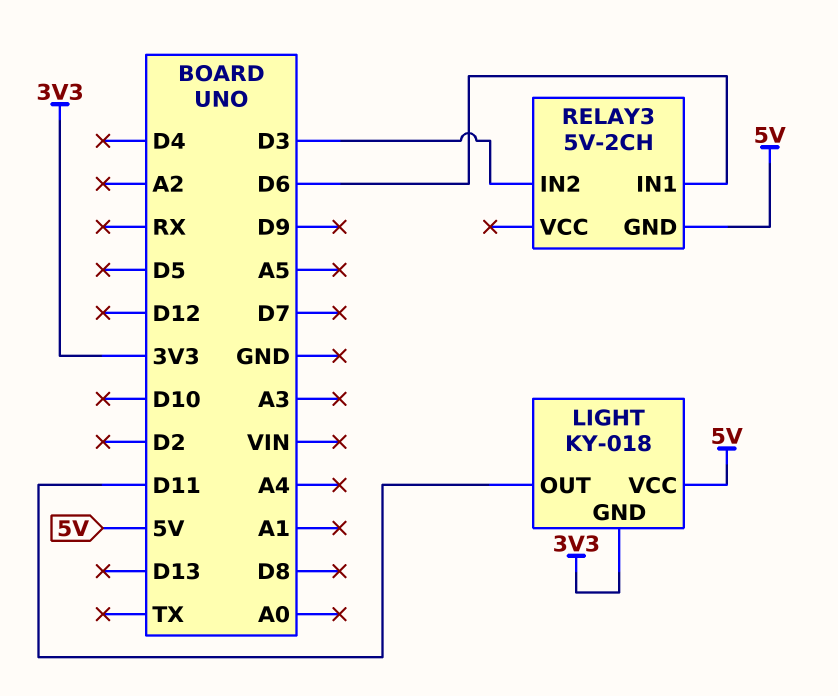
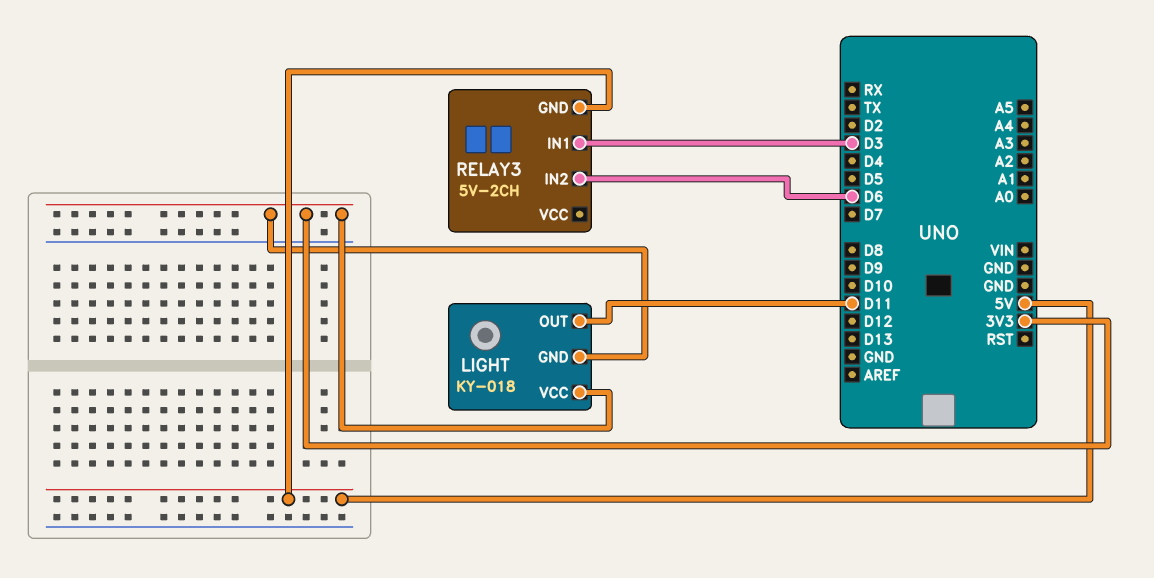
LIGHT pin VCC: 5V -> 3V3
RELAY3 pin IN1: D6 -> D3
RELAY3 pin IN2: D3 -> D6

